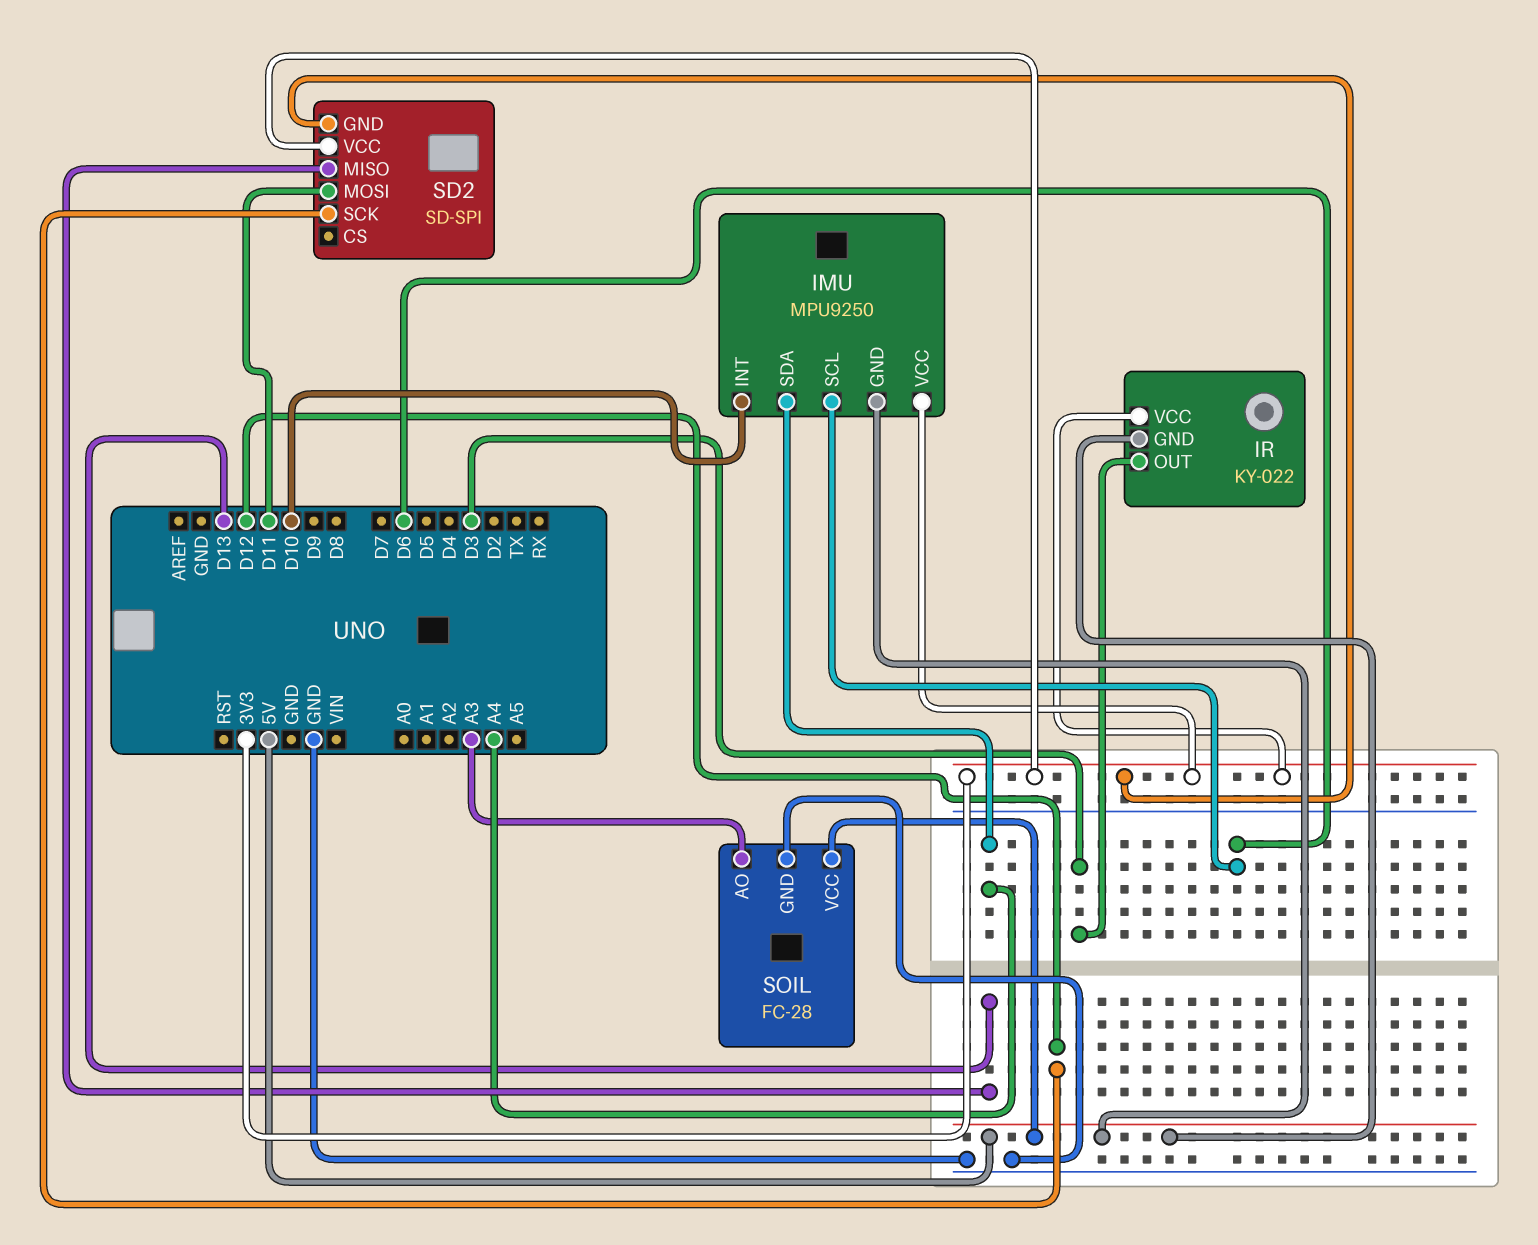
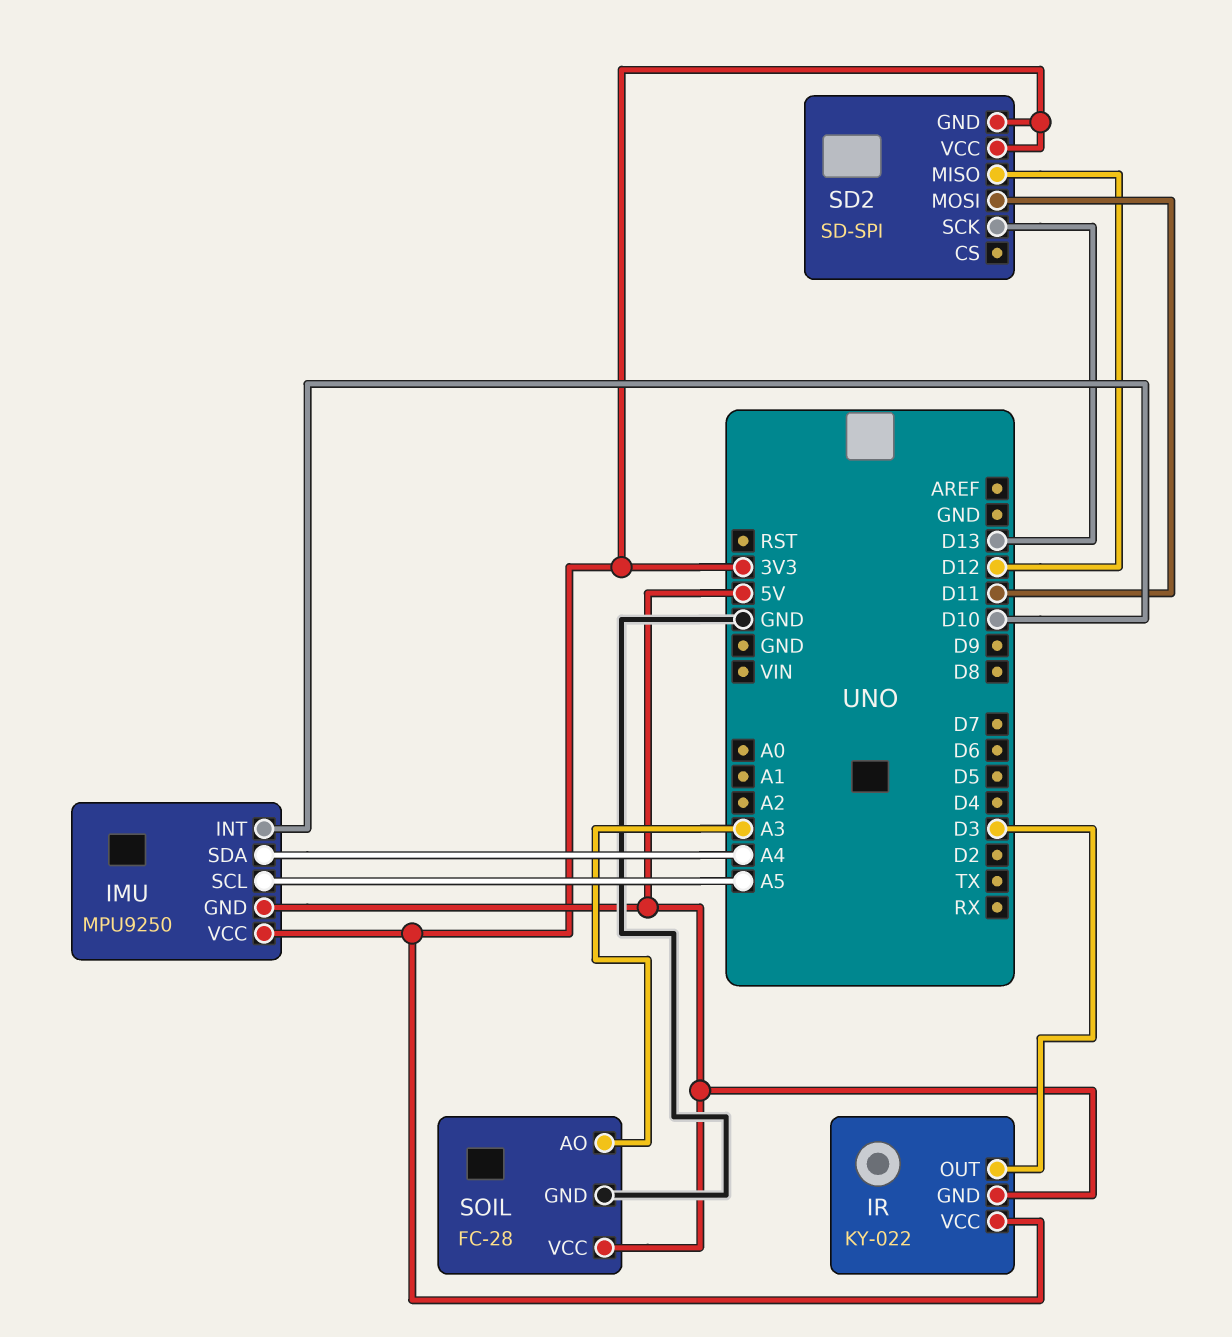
IMU pin SCL: D6 -> A5
SD2 pin MISO: D13 -> D12
SD2 pin SCK: D12 -> D13

